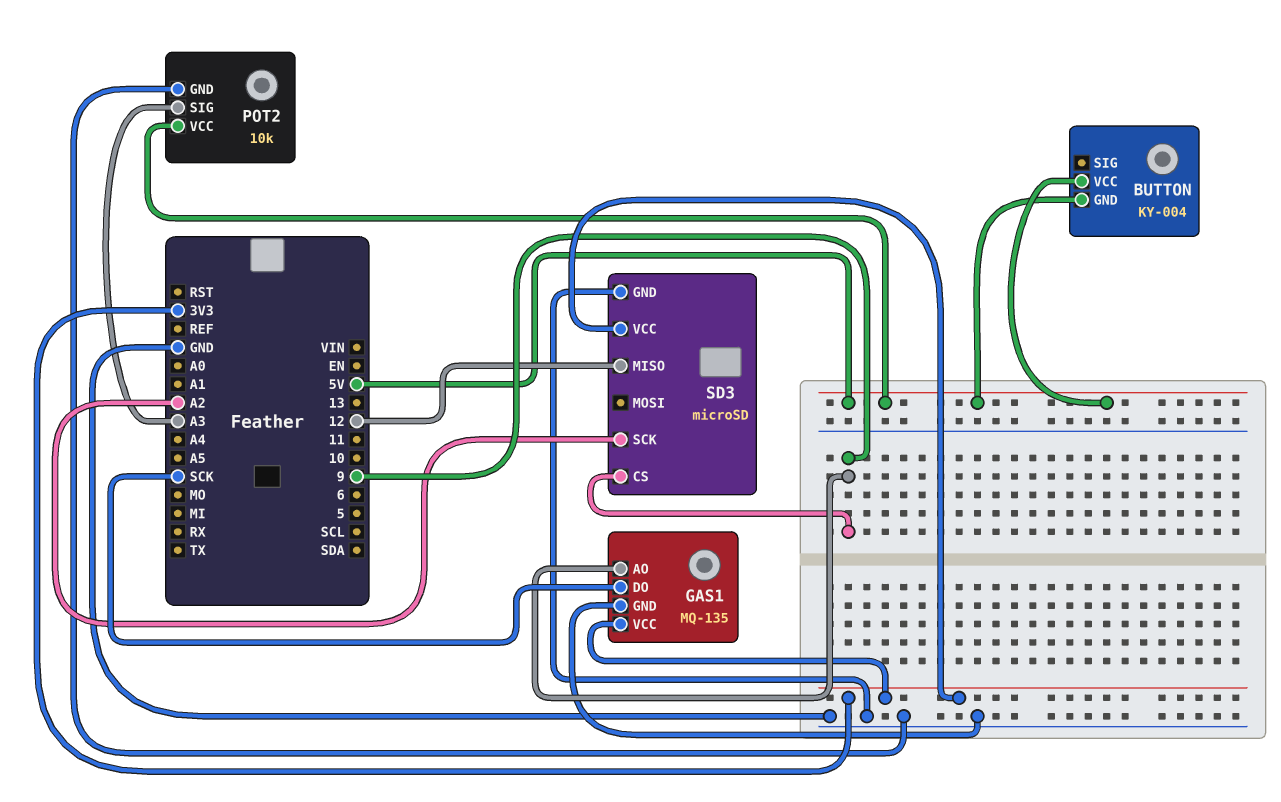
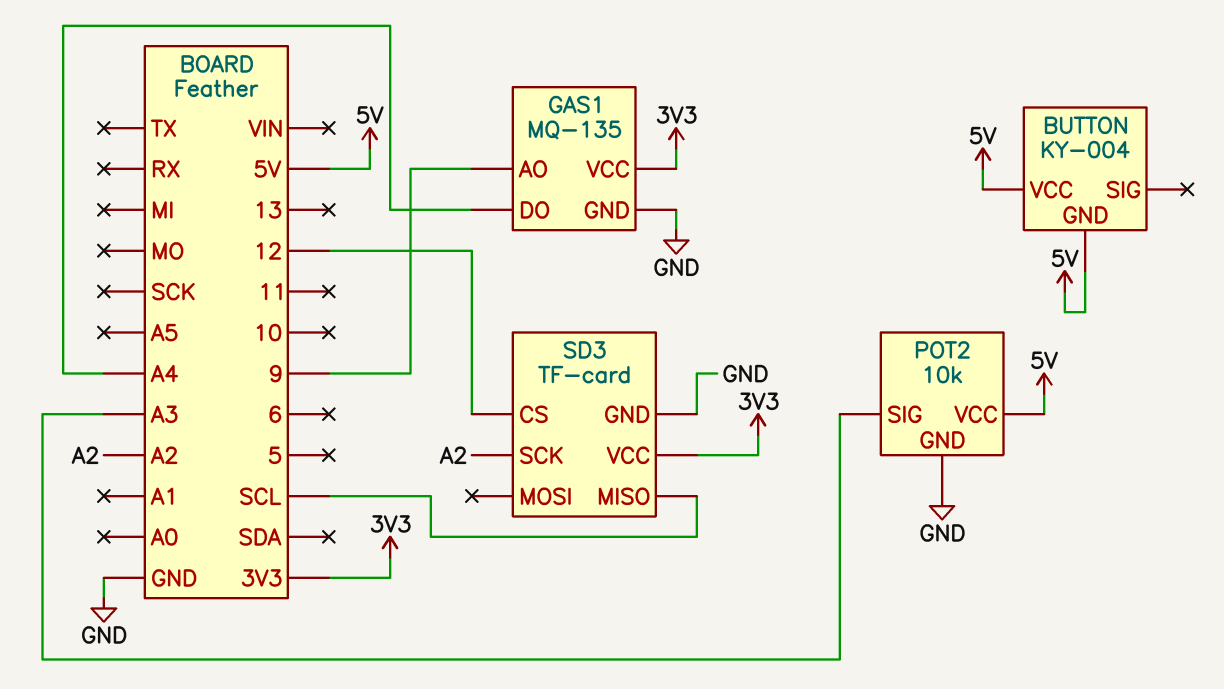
GAS1 pin DO: SCK -> A4
SD3: microSD -> TF-card
SD3 pin CS: 9 -> 12
SD3 pin MISO: 12 -> SCL

